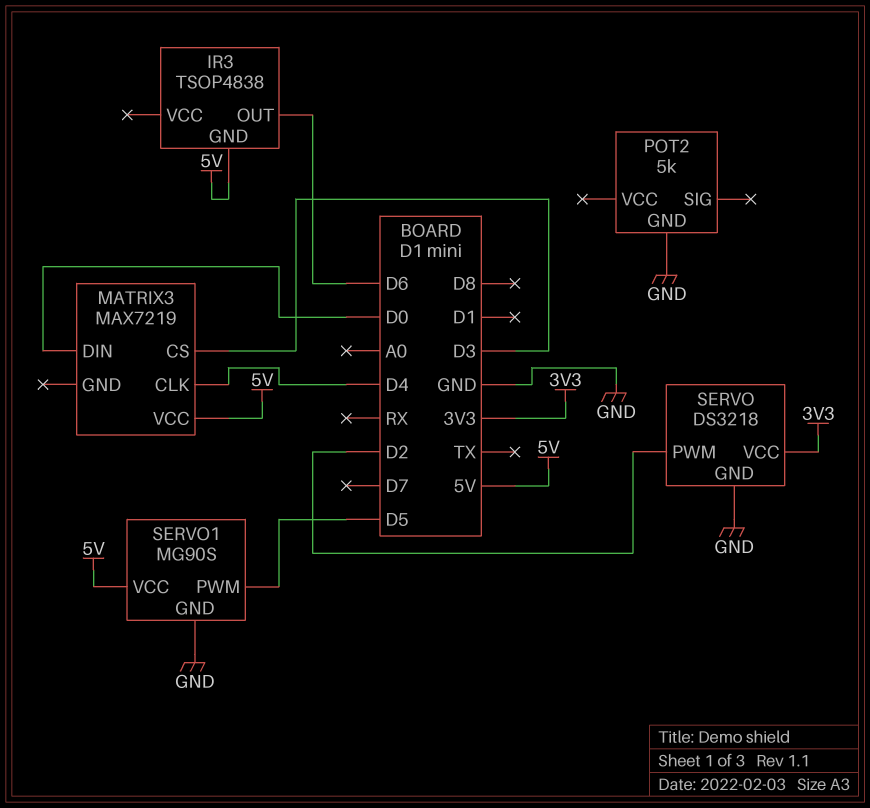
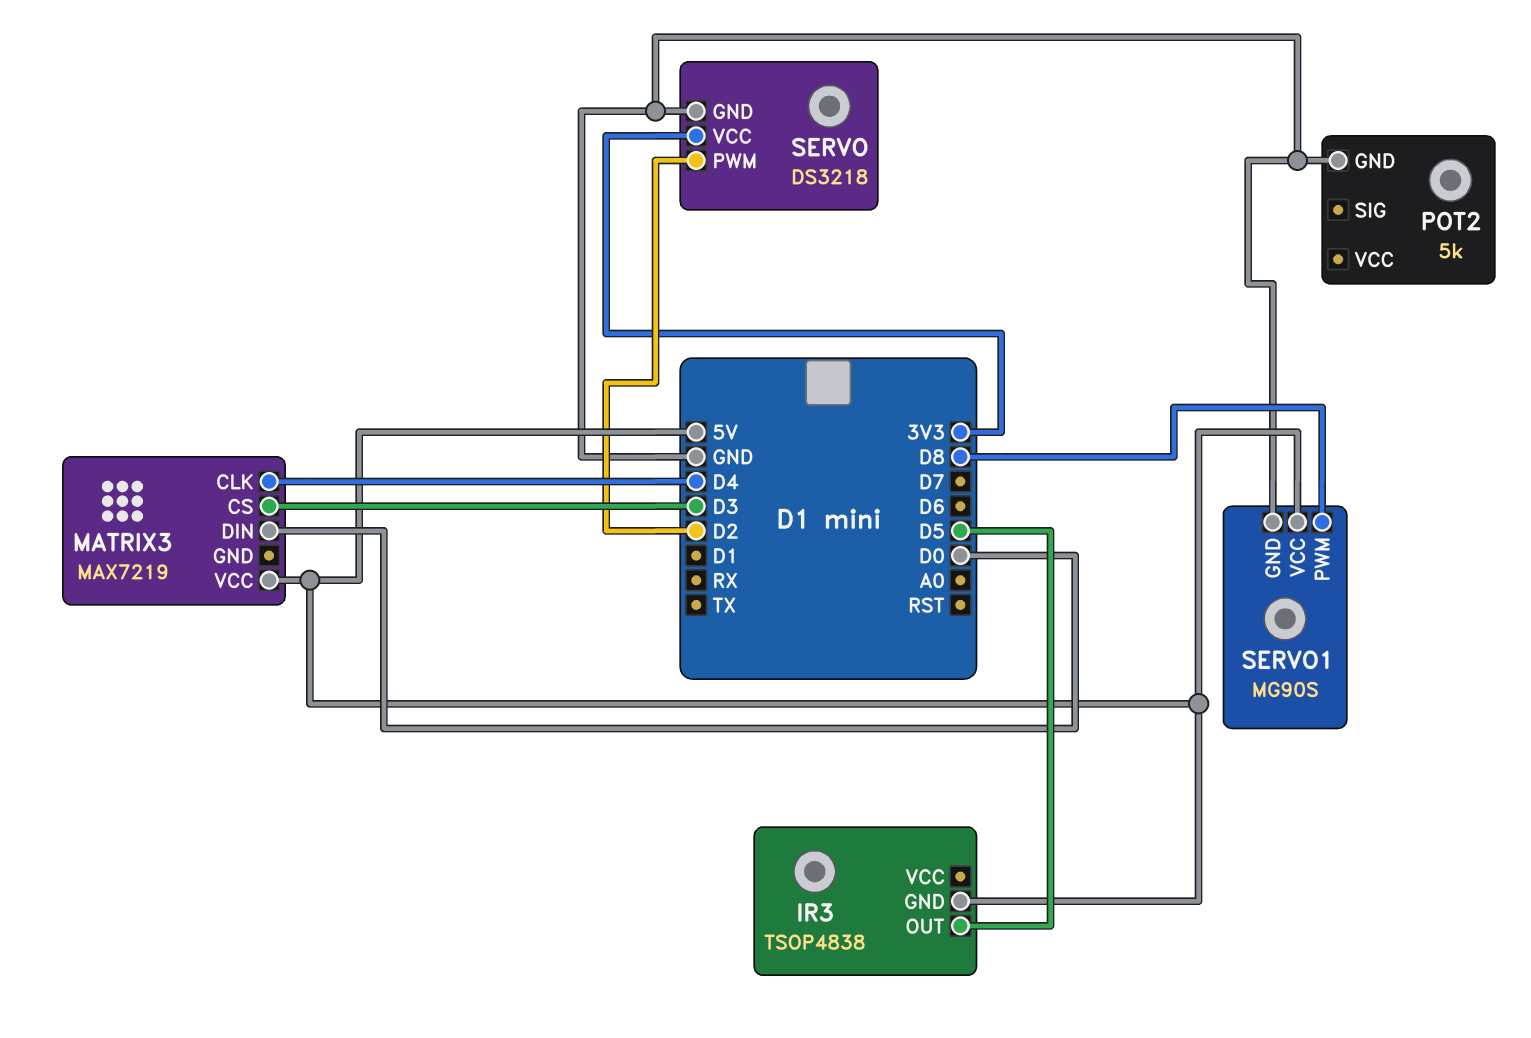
IR3 pin OUT: D6 -> D5
SERVO1 pin PWM: D5 -> D8

